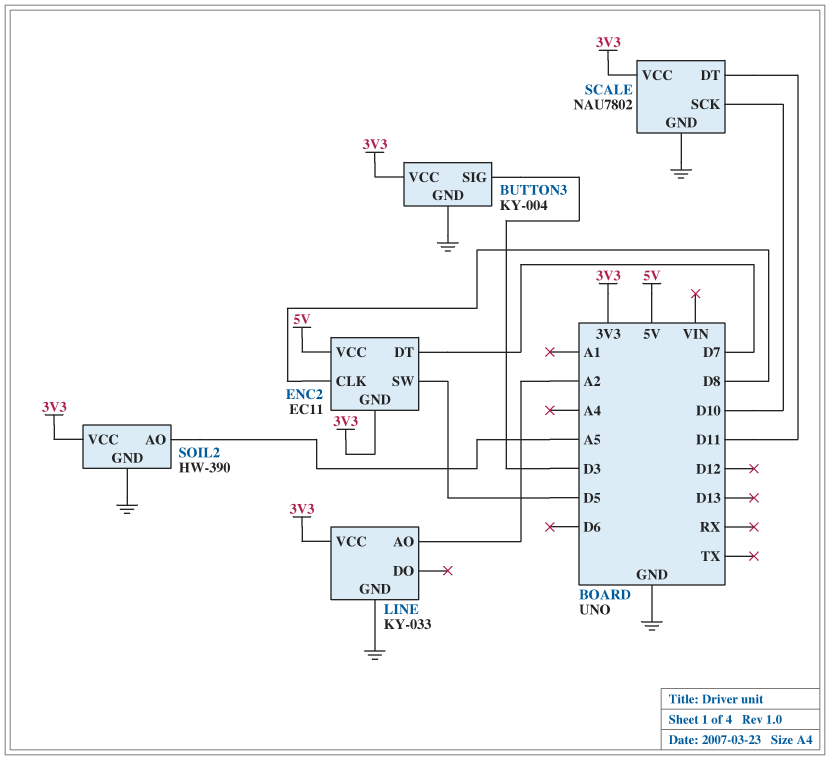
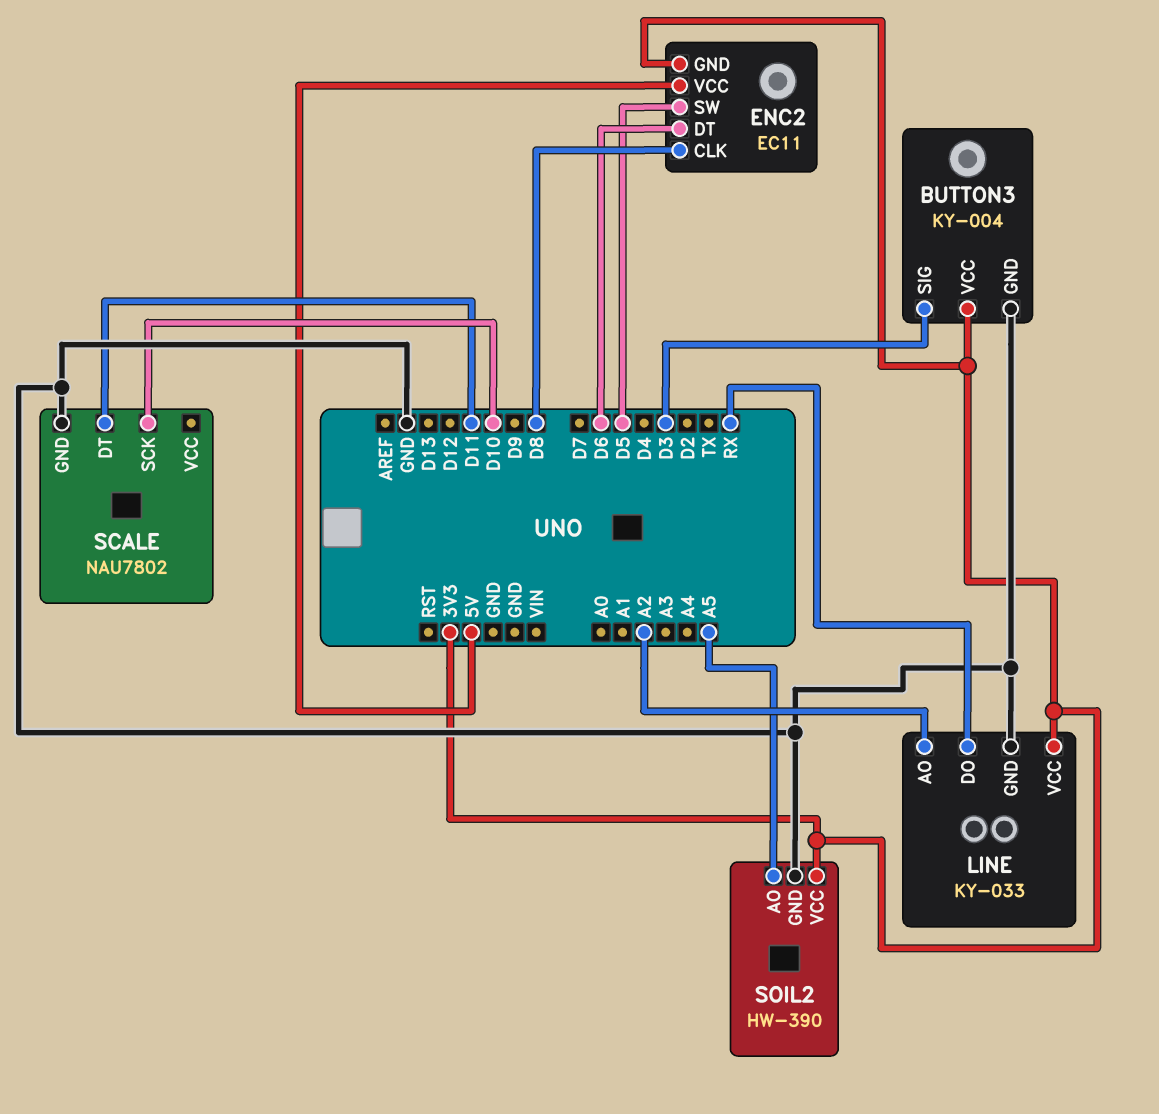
ENC2 pin DT: D7 -> D6
LINE pin DO: none -> RX
SCALE pin VCC: 3V3 -> none

